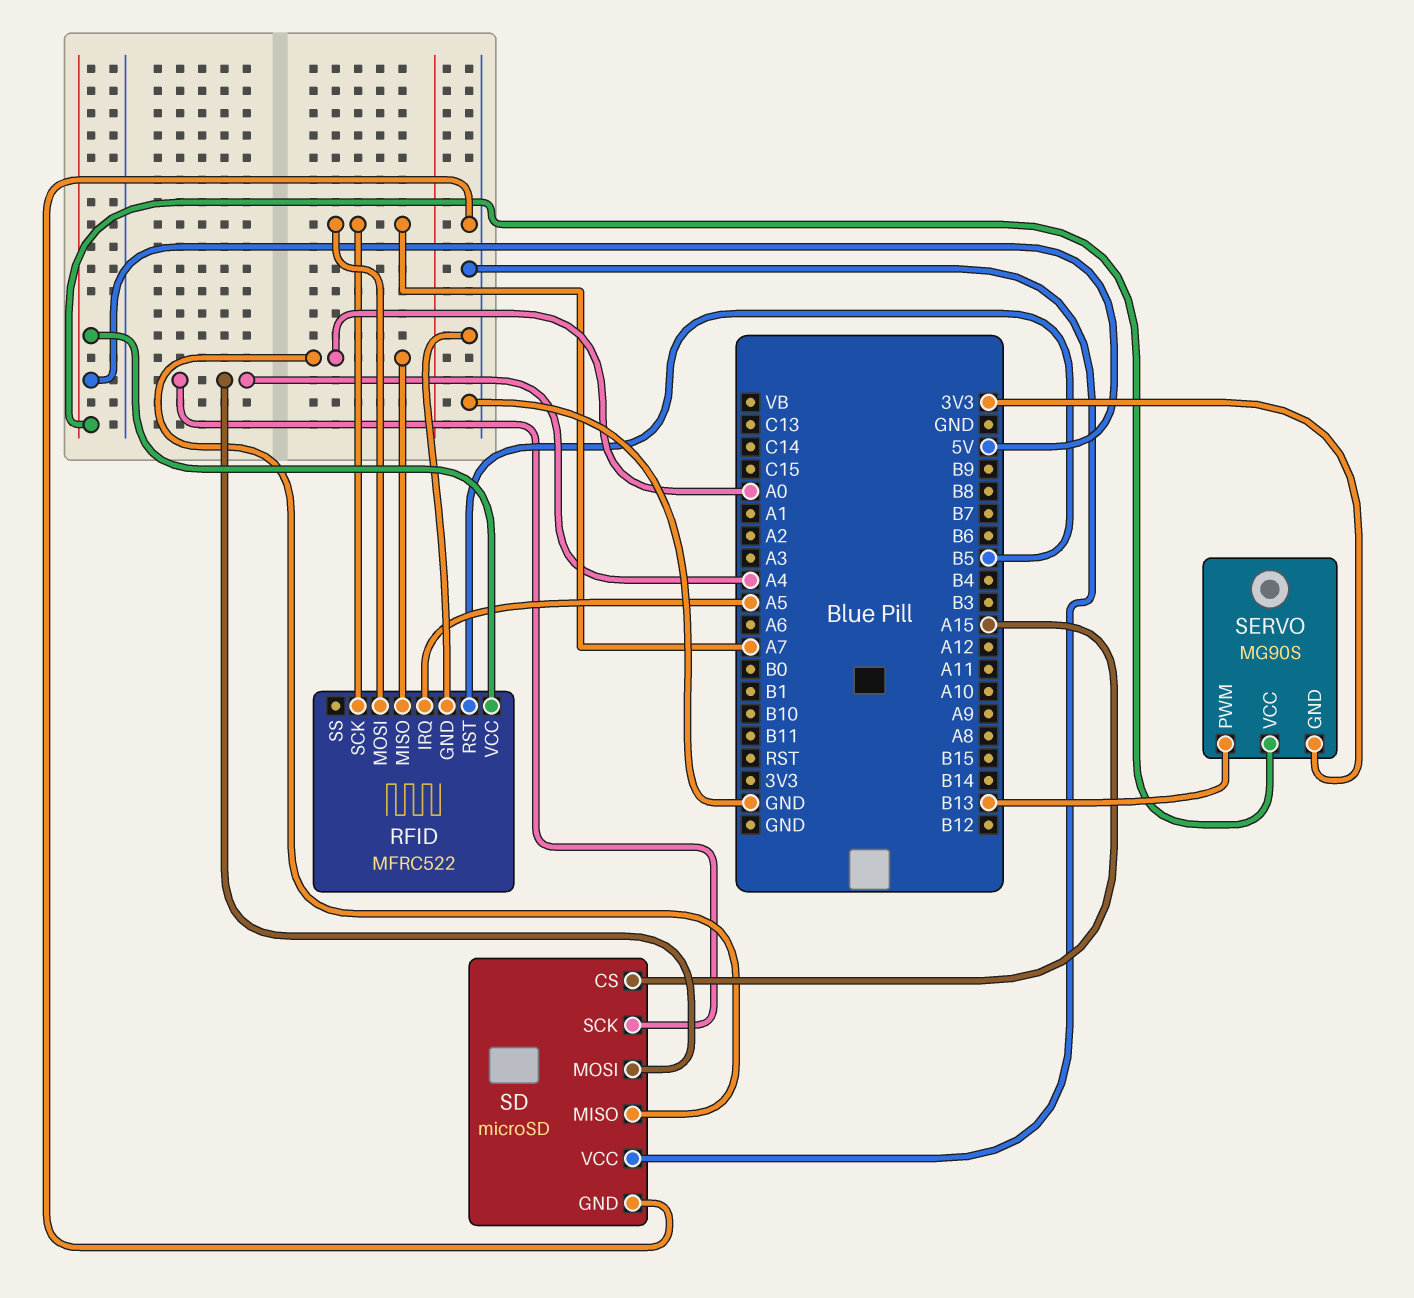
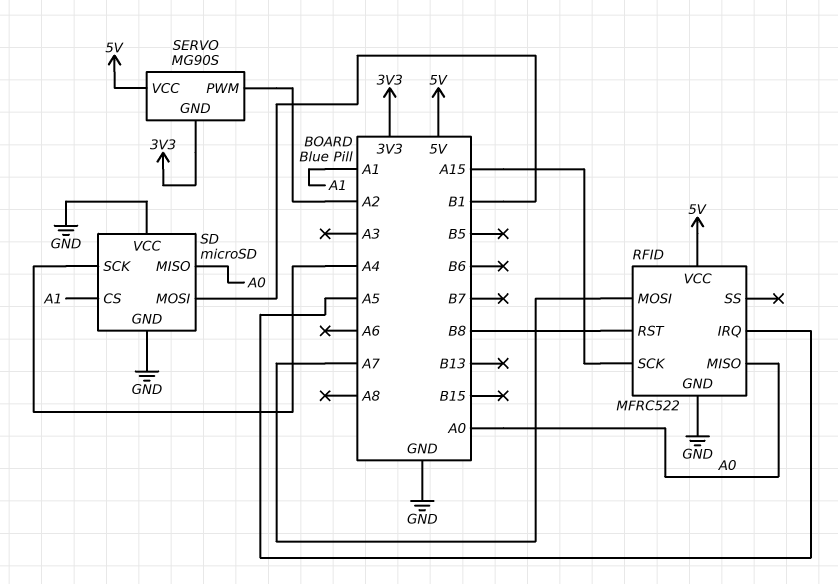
RFID pin RST: B5 -> B8
RFID pin SCK: A7 -> A15
SD pin CS: A15 -> A1
SD pin MOSI: A4 -> B1
SERVO pin PWM: B13 -> A2

